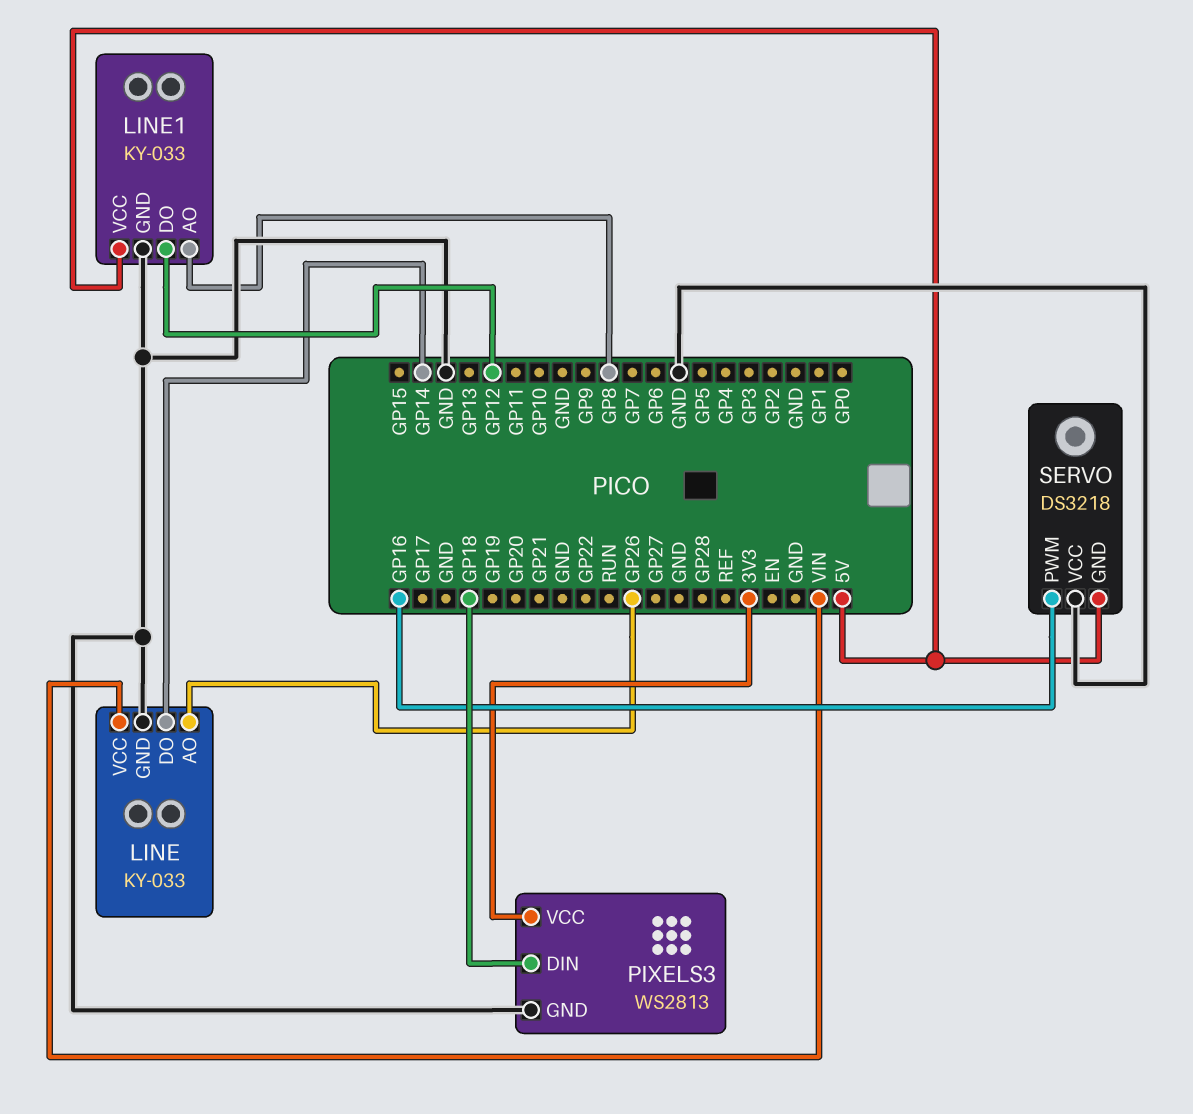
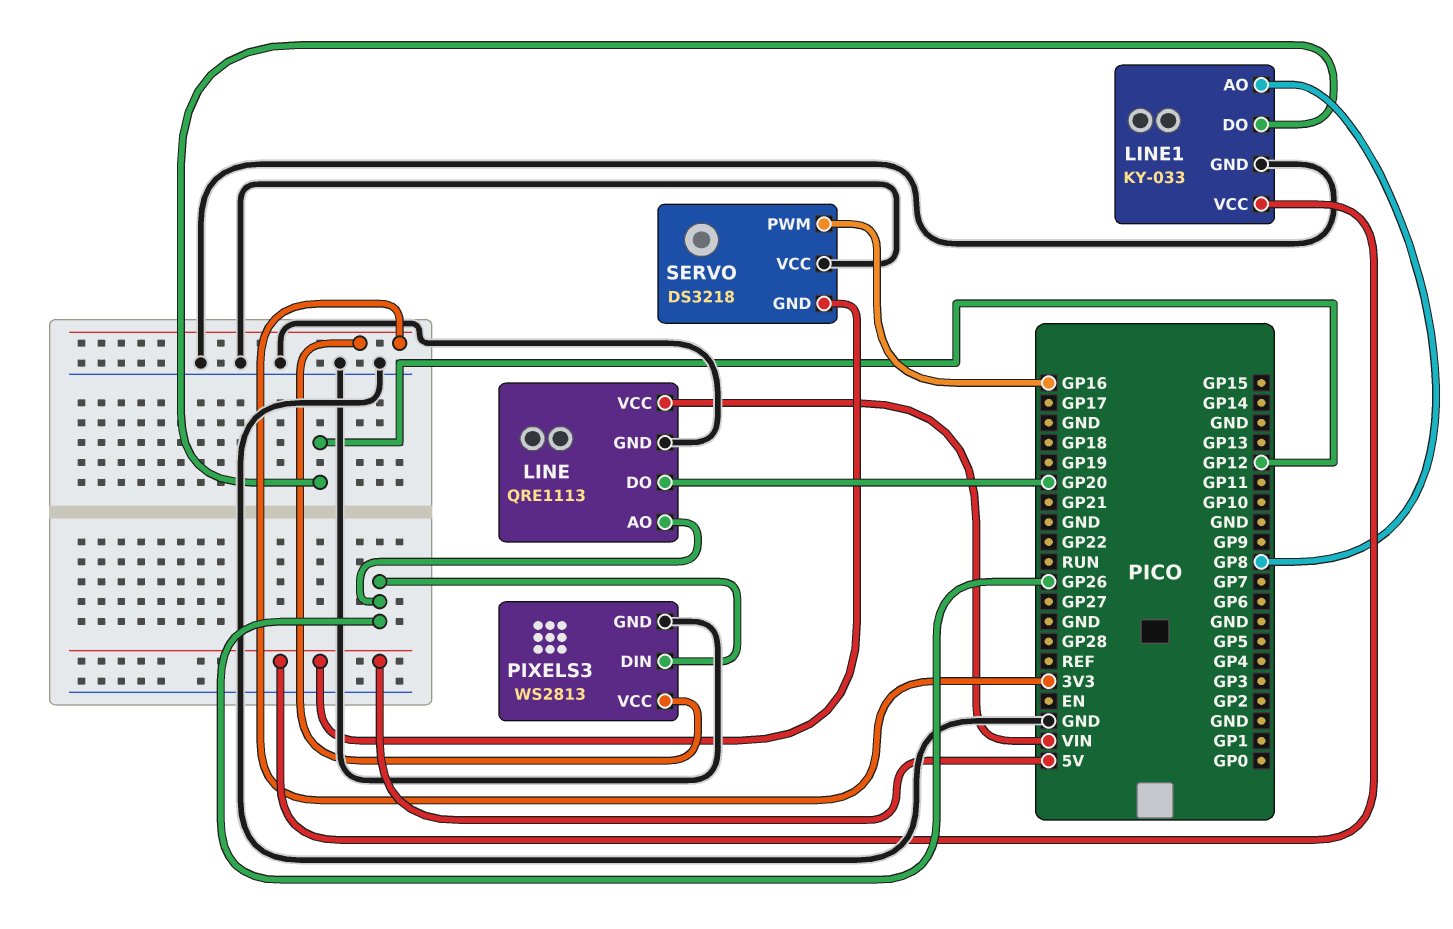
LINE: KY-033 -> QRE1113
LINE pin DO: GP14 -> GP20
PIXELS3 pin DIN: GP18 -> GP26

